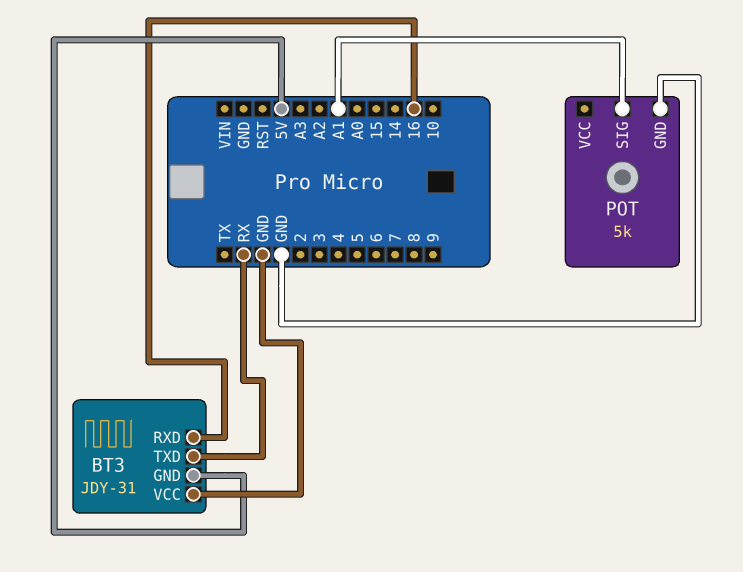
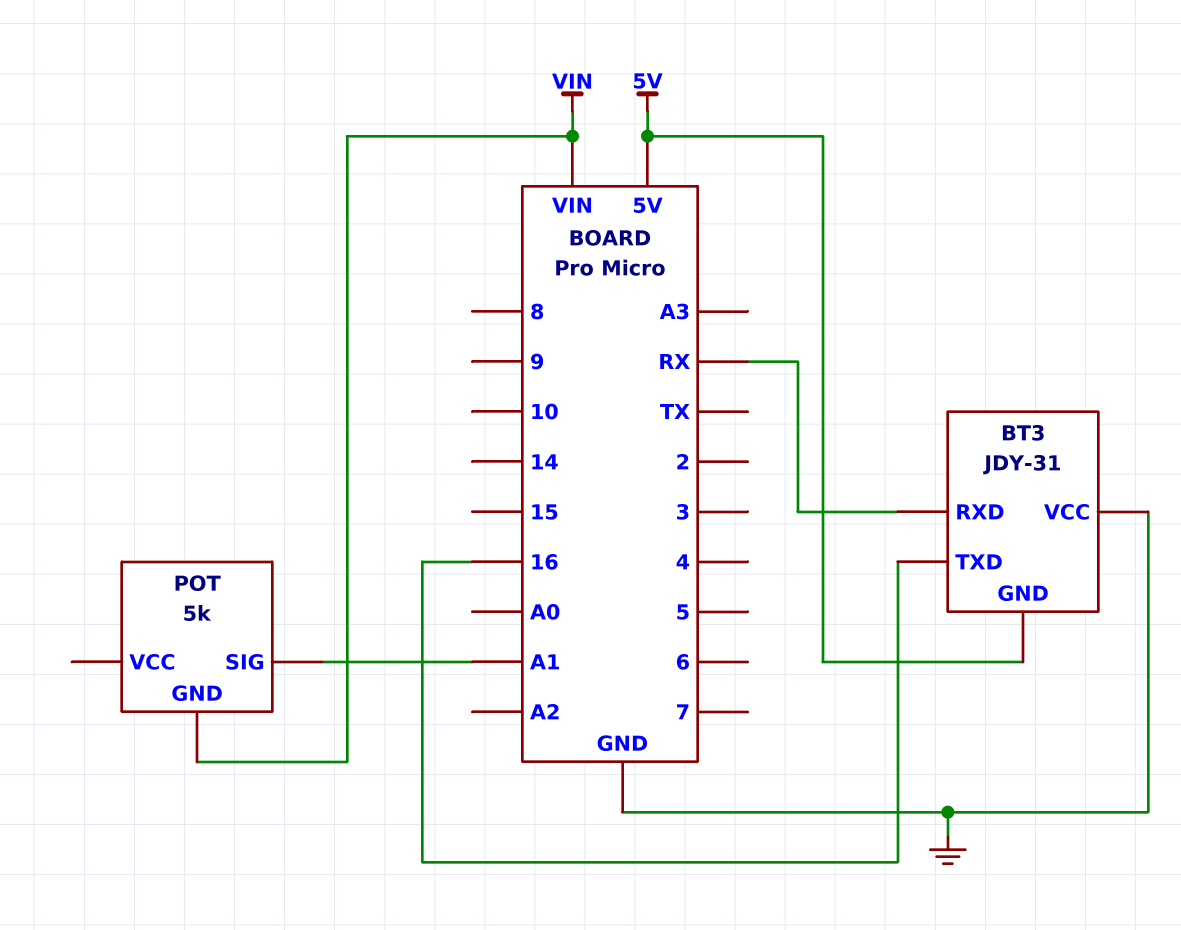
BT3 pin RXD: 16 -> RX
BT3 pin TXD: RX -> 16
POT pin GND: GND -> VIN

